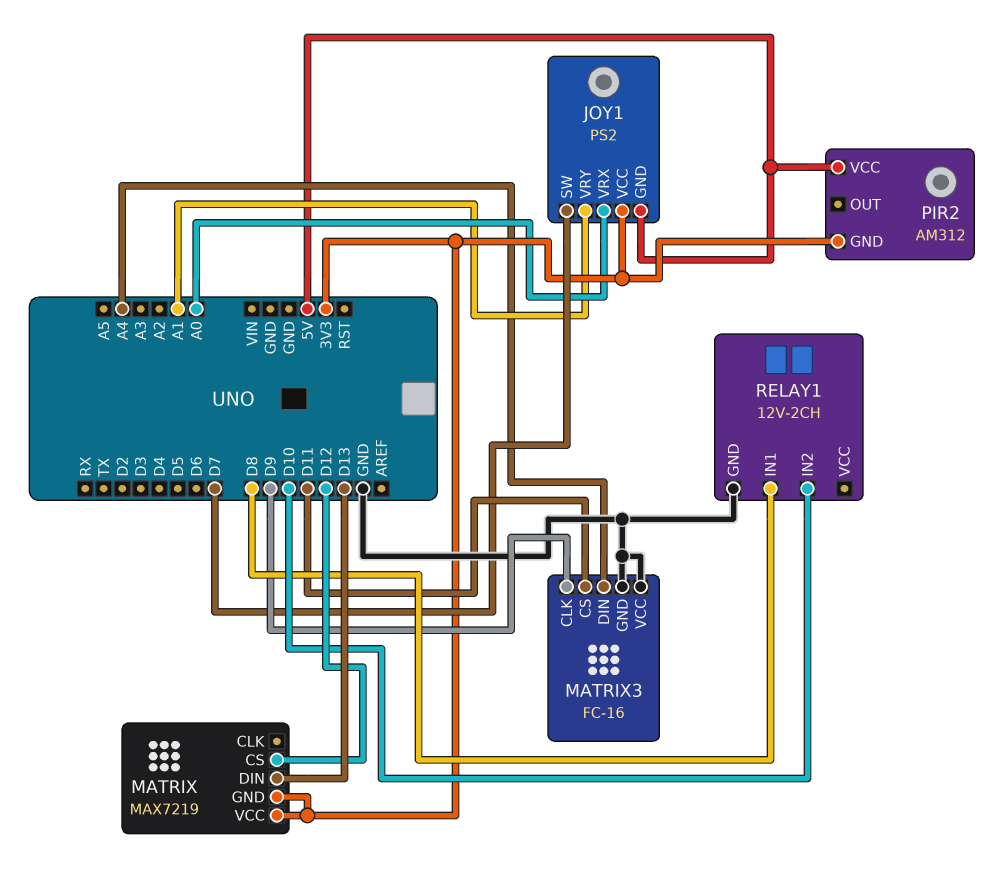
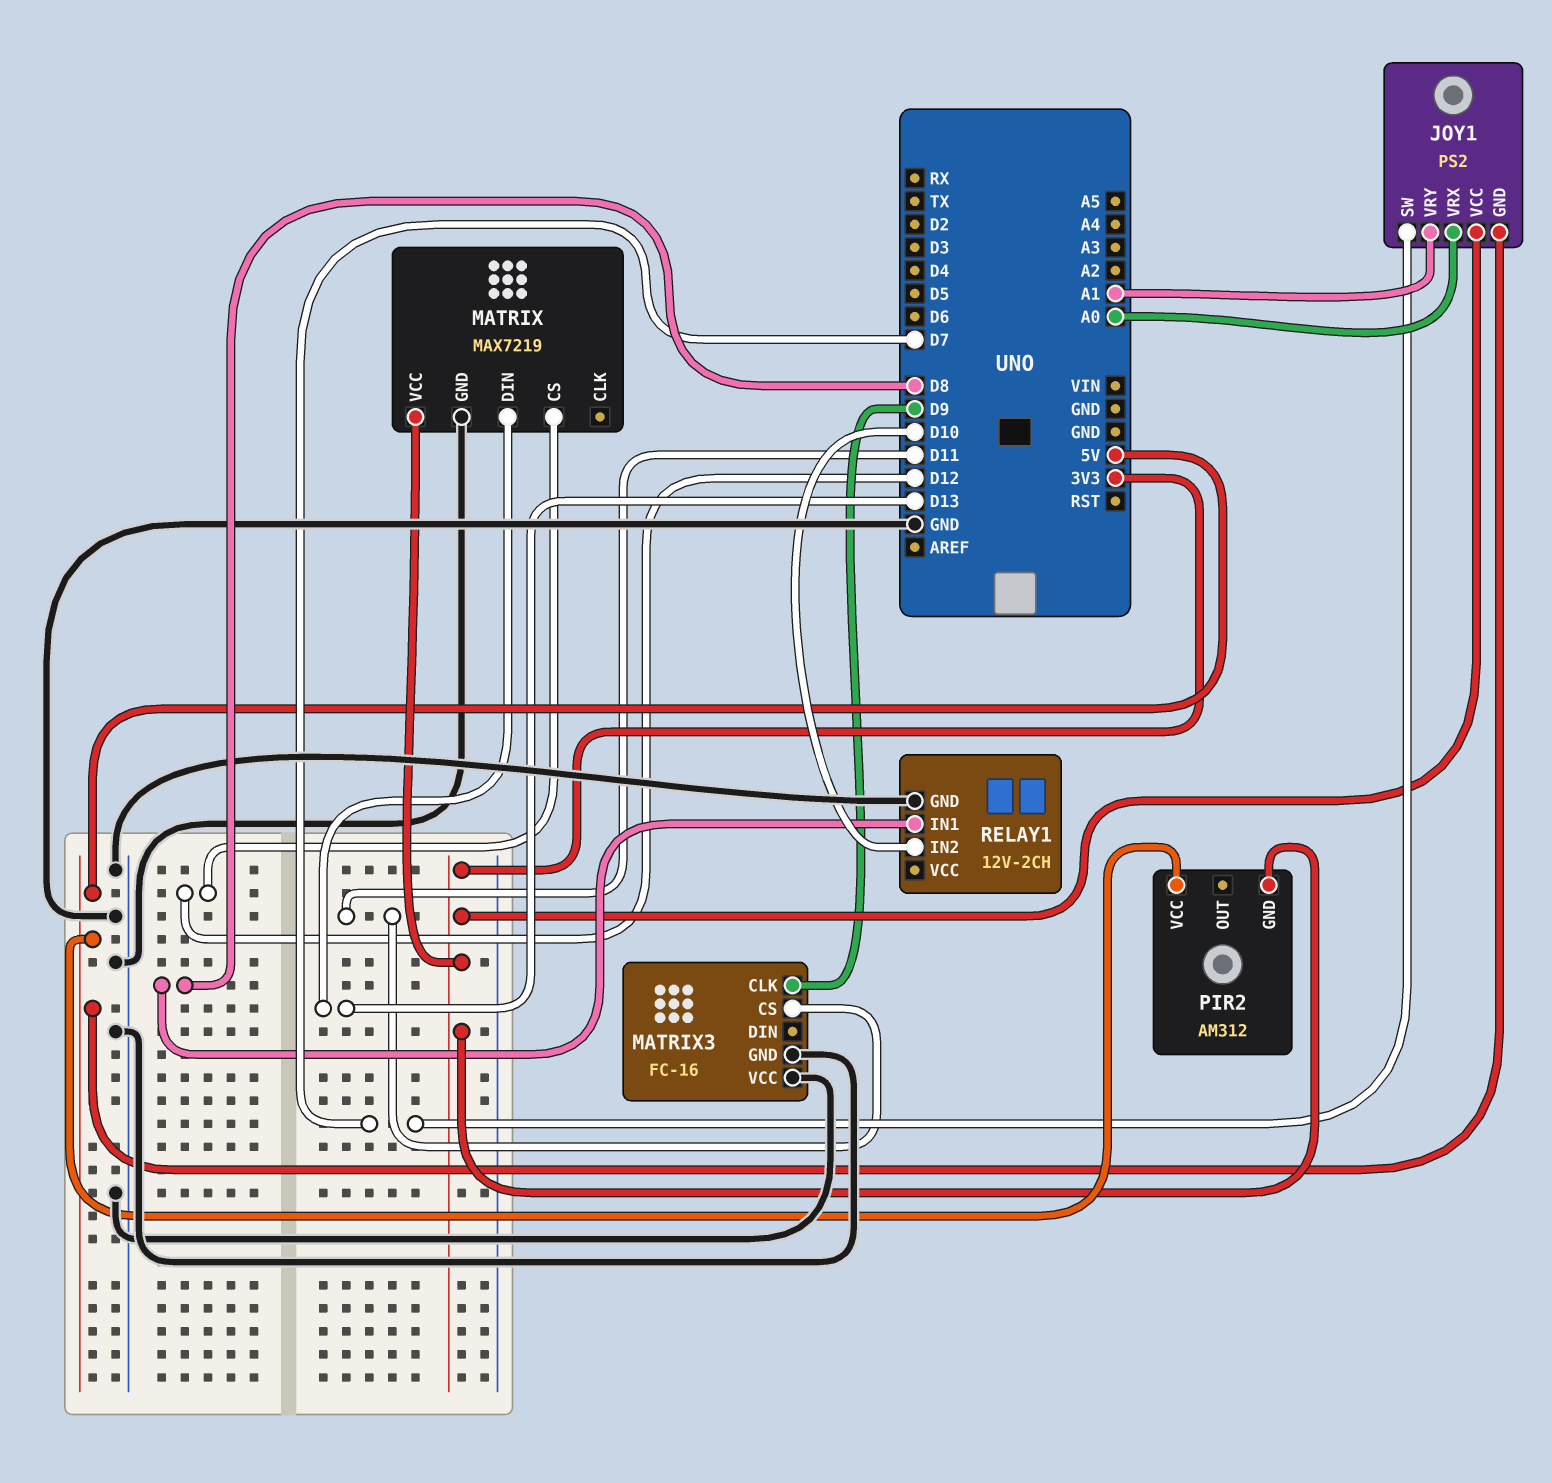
MATRIX pin GND: 3V3 -> GND
MATRIX3 pin DIN: A4 -> none

